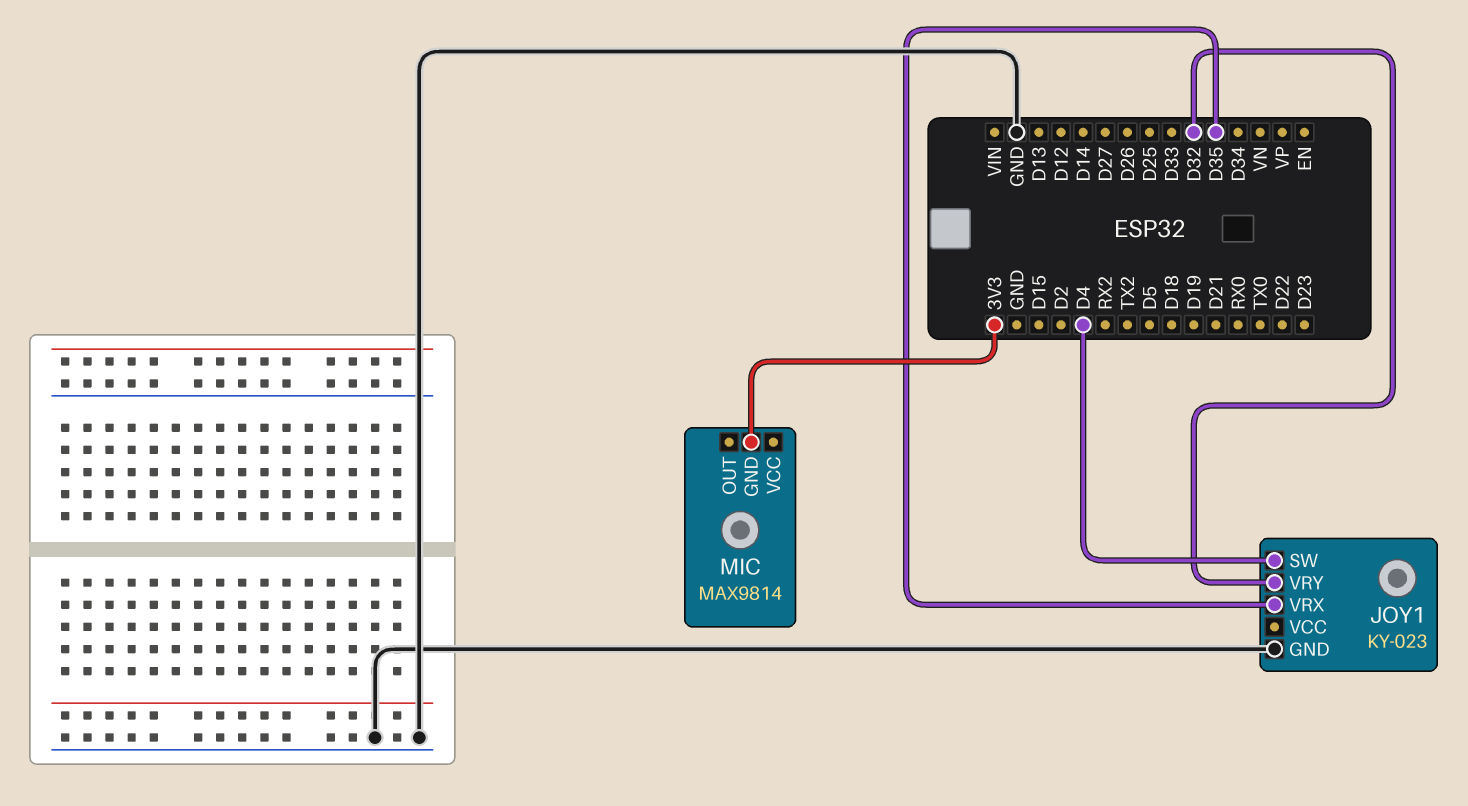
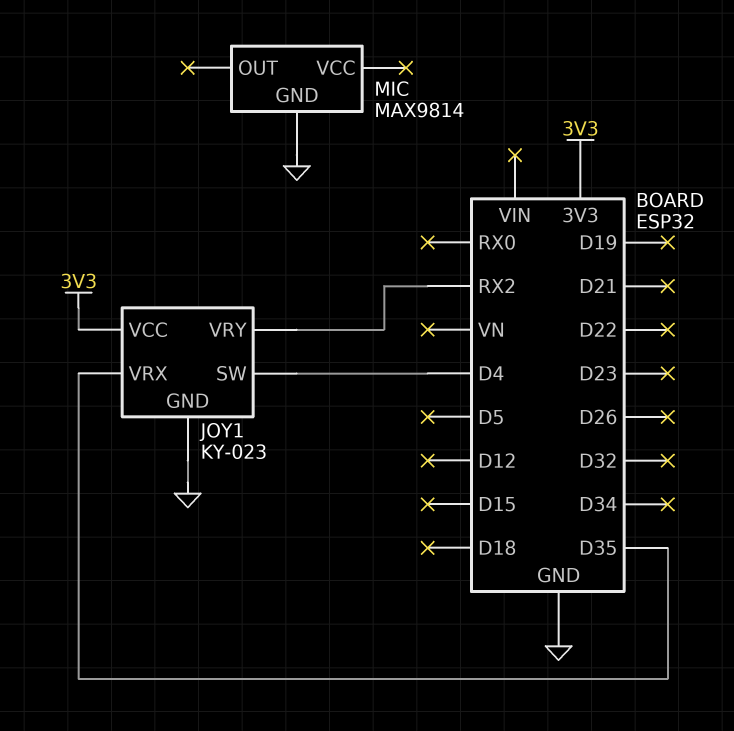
JOY1 pin VCC: none -> 3V3
JOY1 pin VRY: D32 -> RX2
MIC pin GND: 3V3 -> GND

